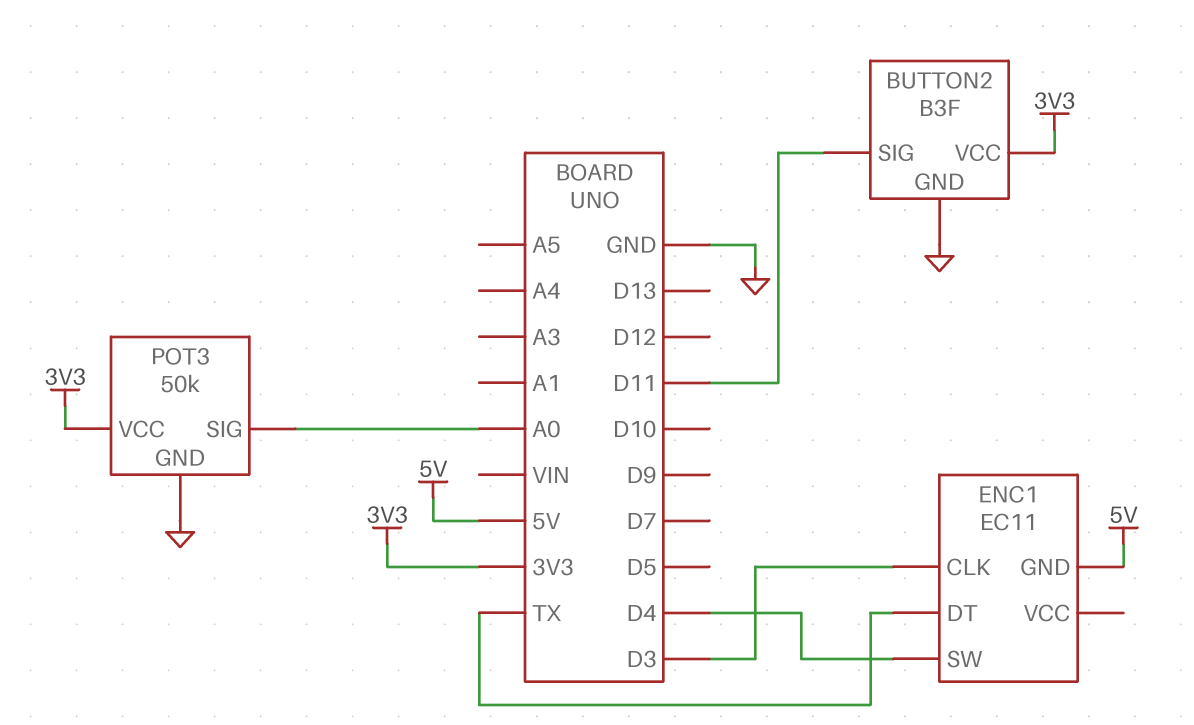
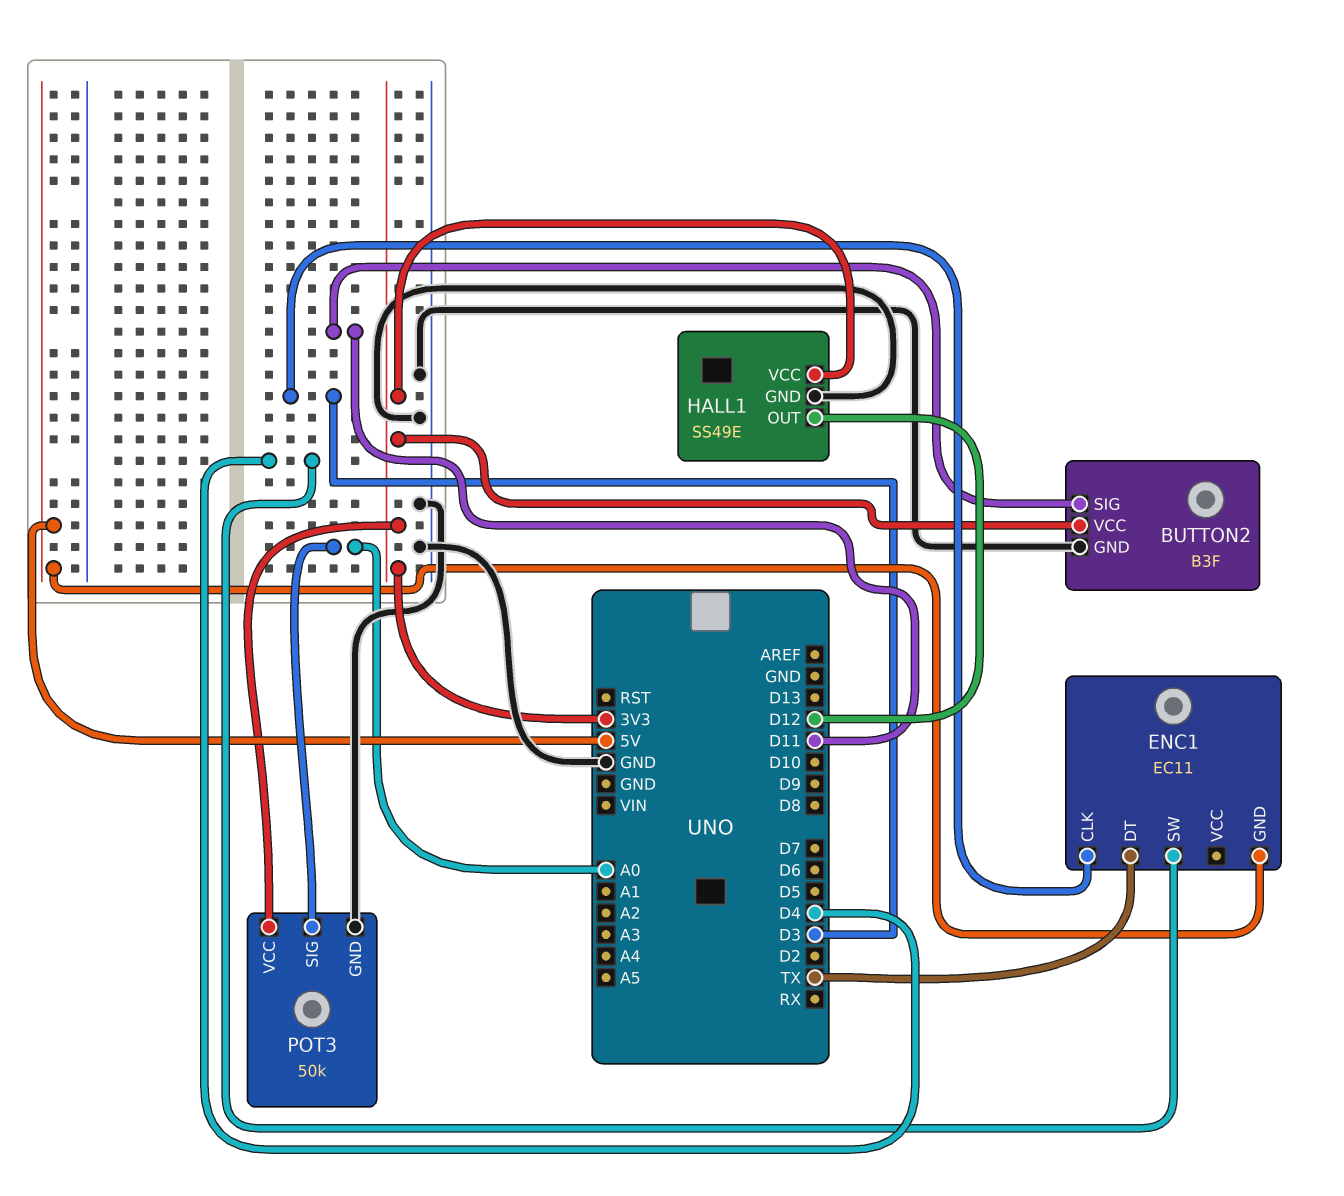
HALL1: none -> SS49E
HALL1 pin GND: none -> GND
HALL1 pin OUT: none -> D12
HALL1 pin VCC: none -> 3V3

